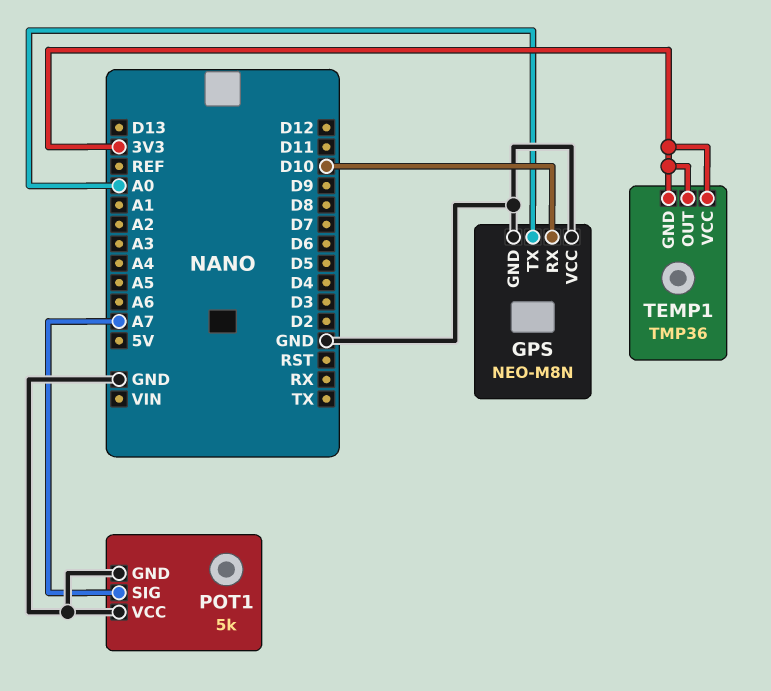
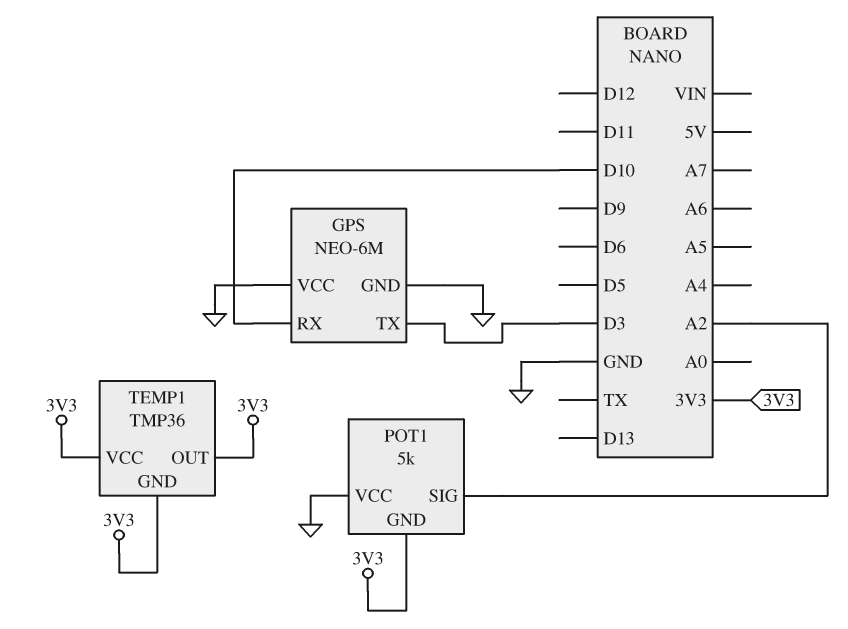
GPS: NEO-M8N -> NEO-6M
GPS pin TX: A0 -> D3
POT1 pin GND: GND -> 3V3
POT1 pin SIG: A7 -> A2

